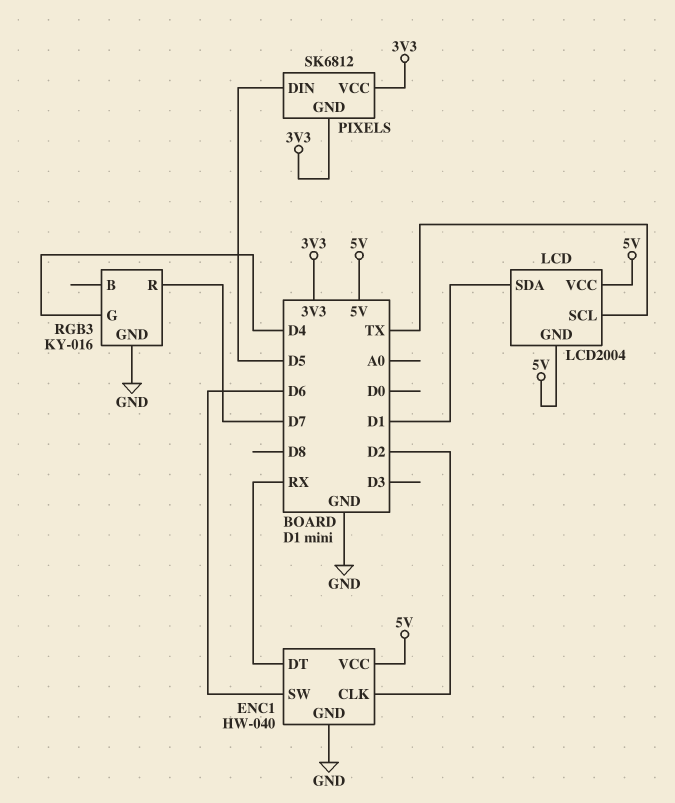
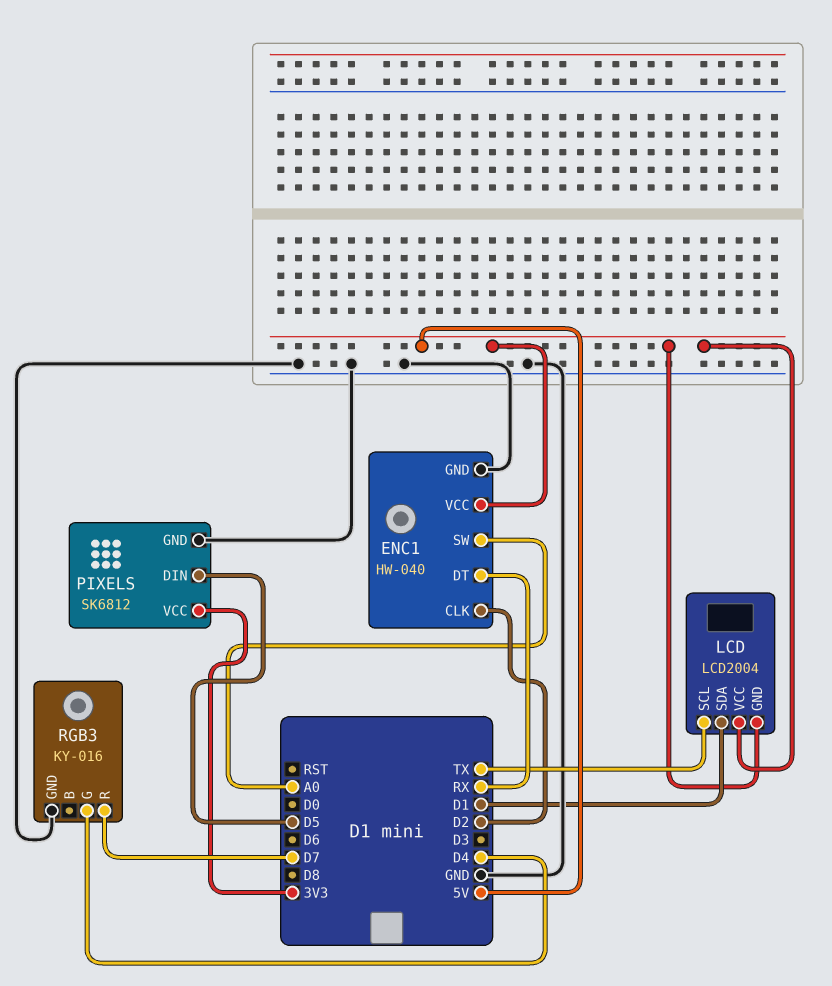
ENC1 pin SW: D6 -> A0
PIXELS pin GND: 3V3 -> GND

